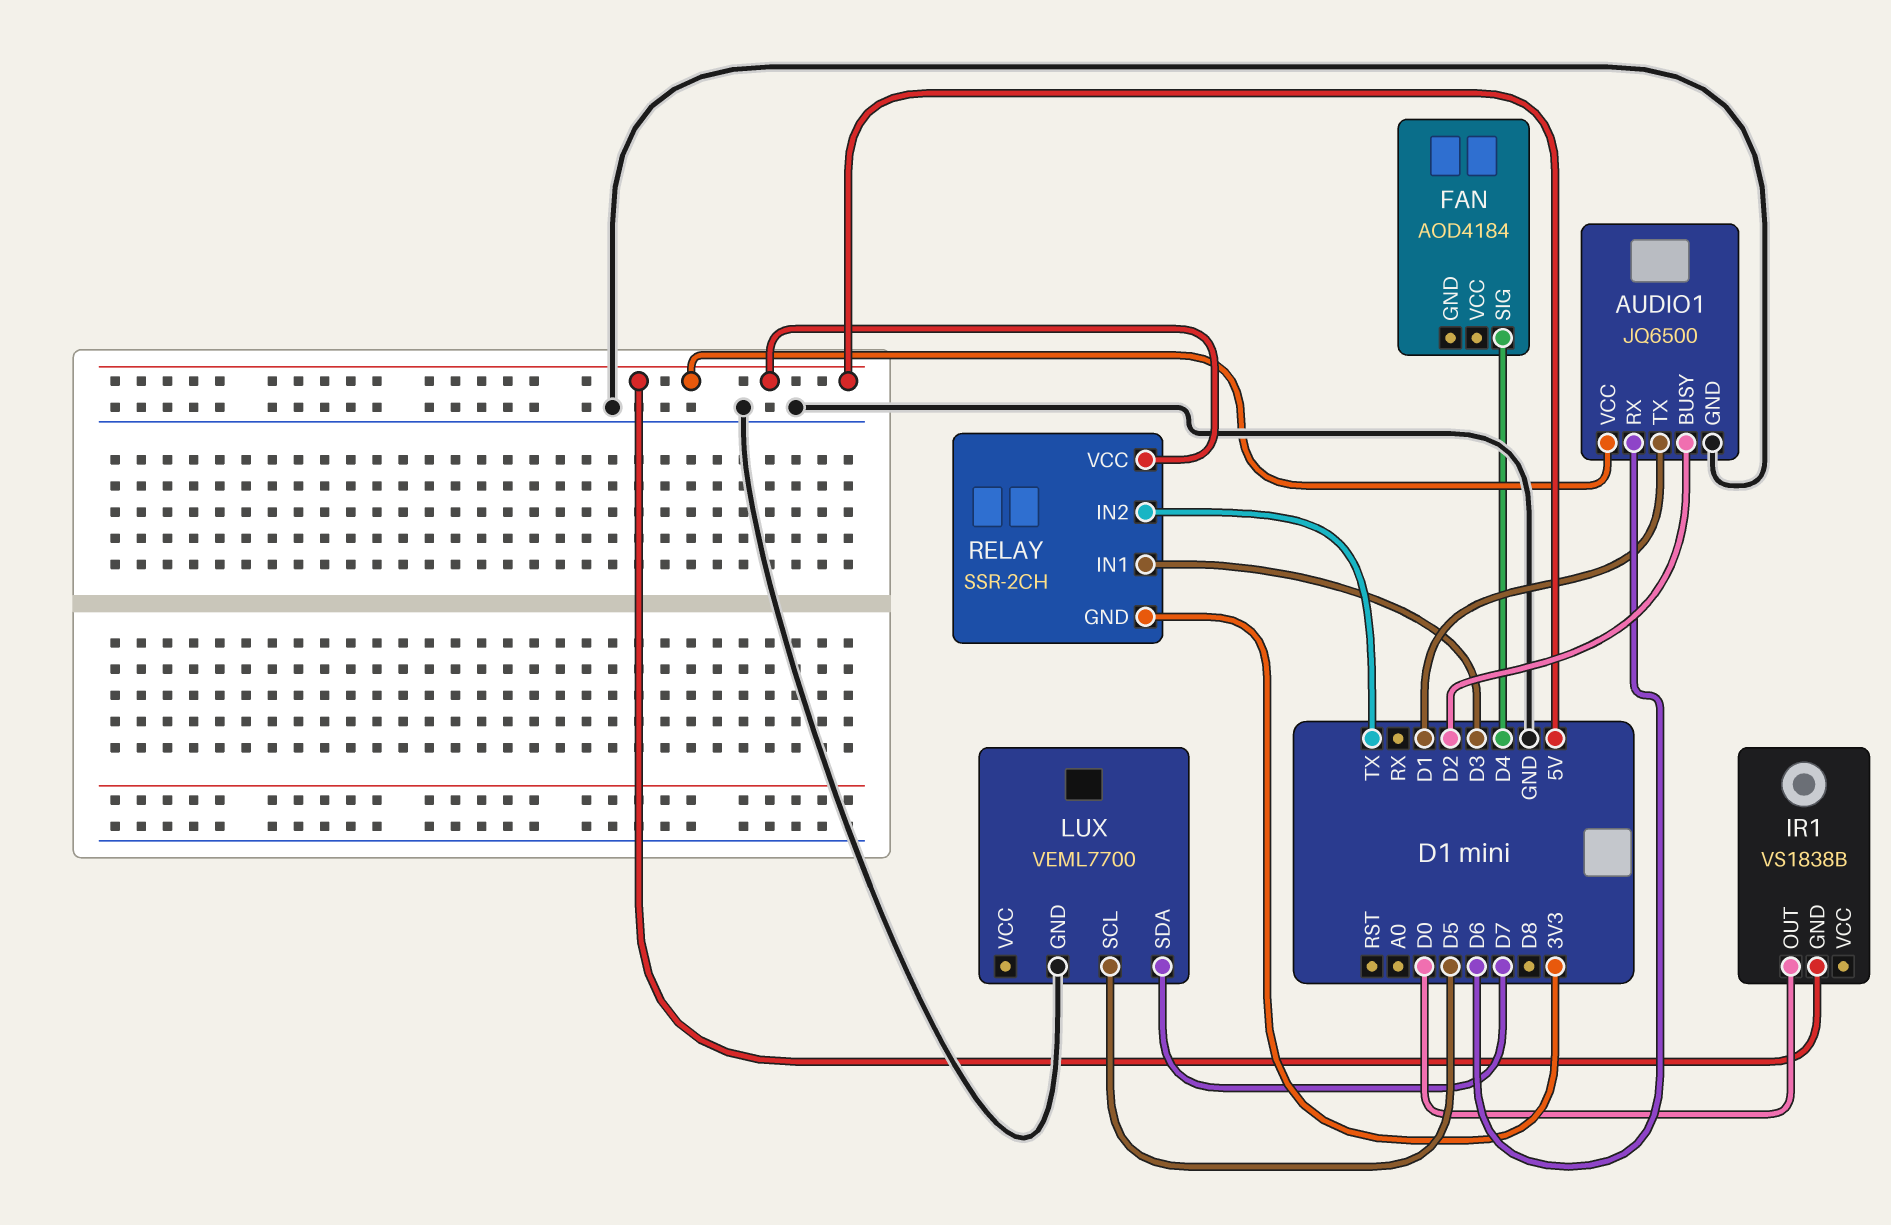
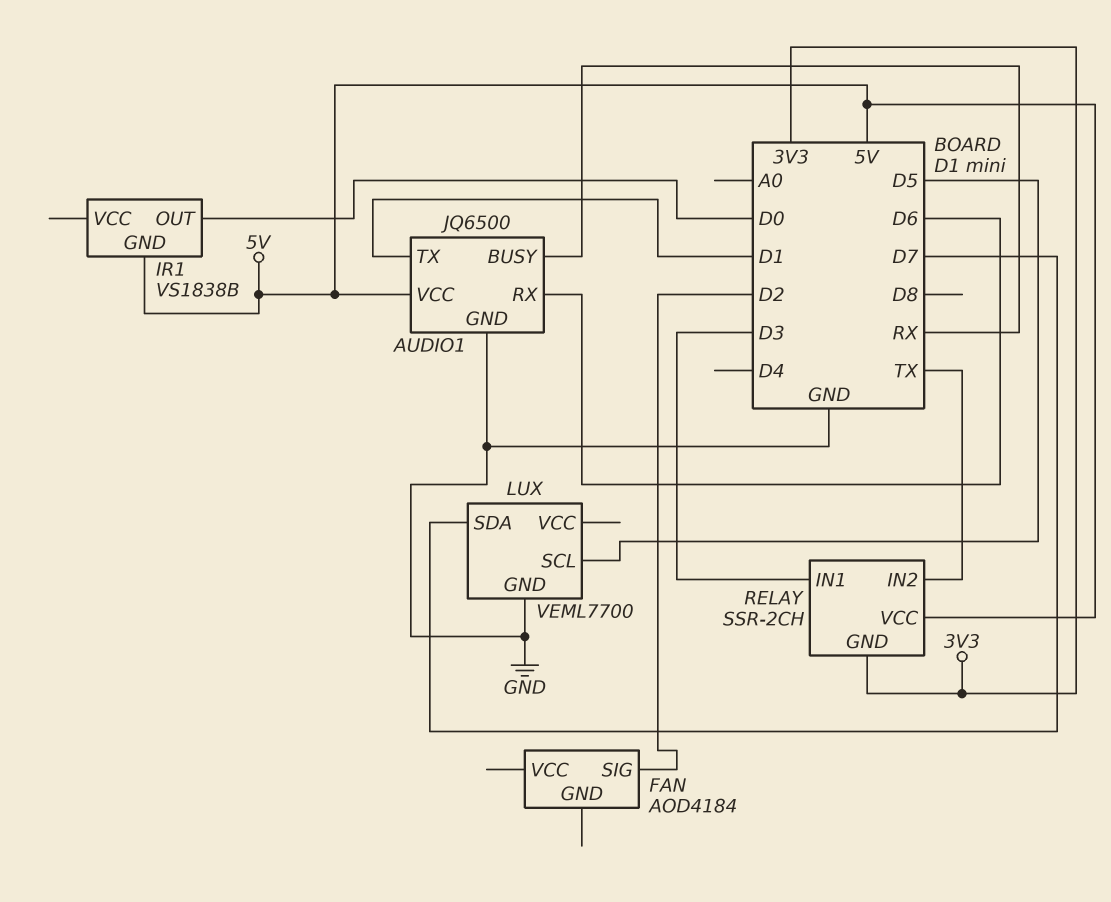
AUDIO1 pin BUSY: D2 -> RX
FAN pin SIG: D4 -> D2

